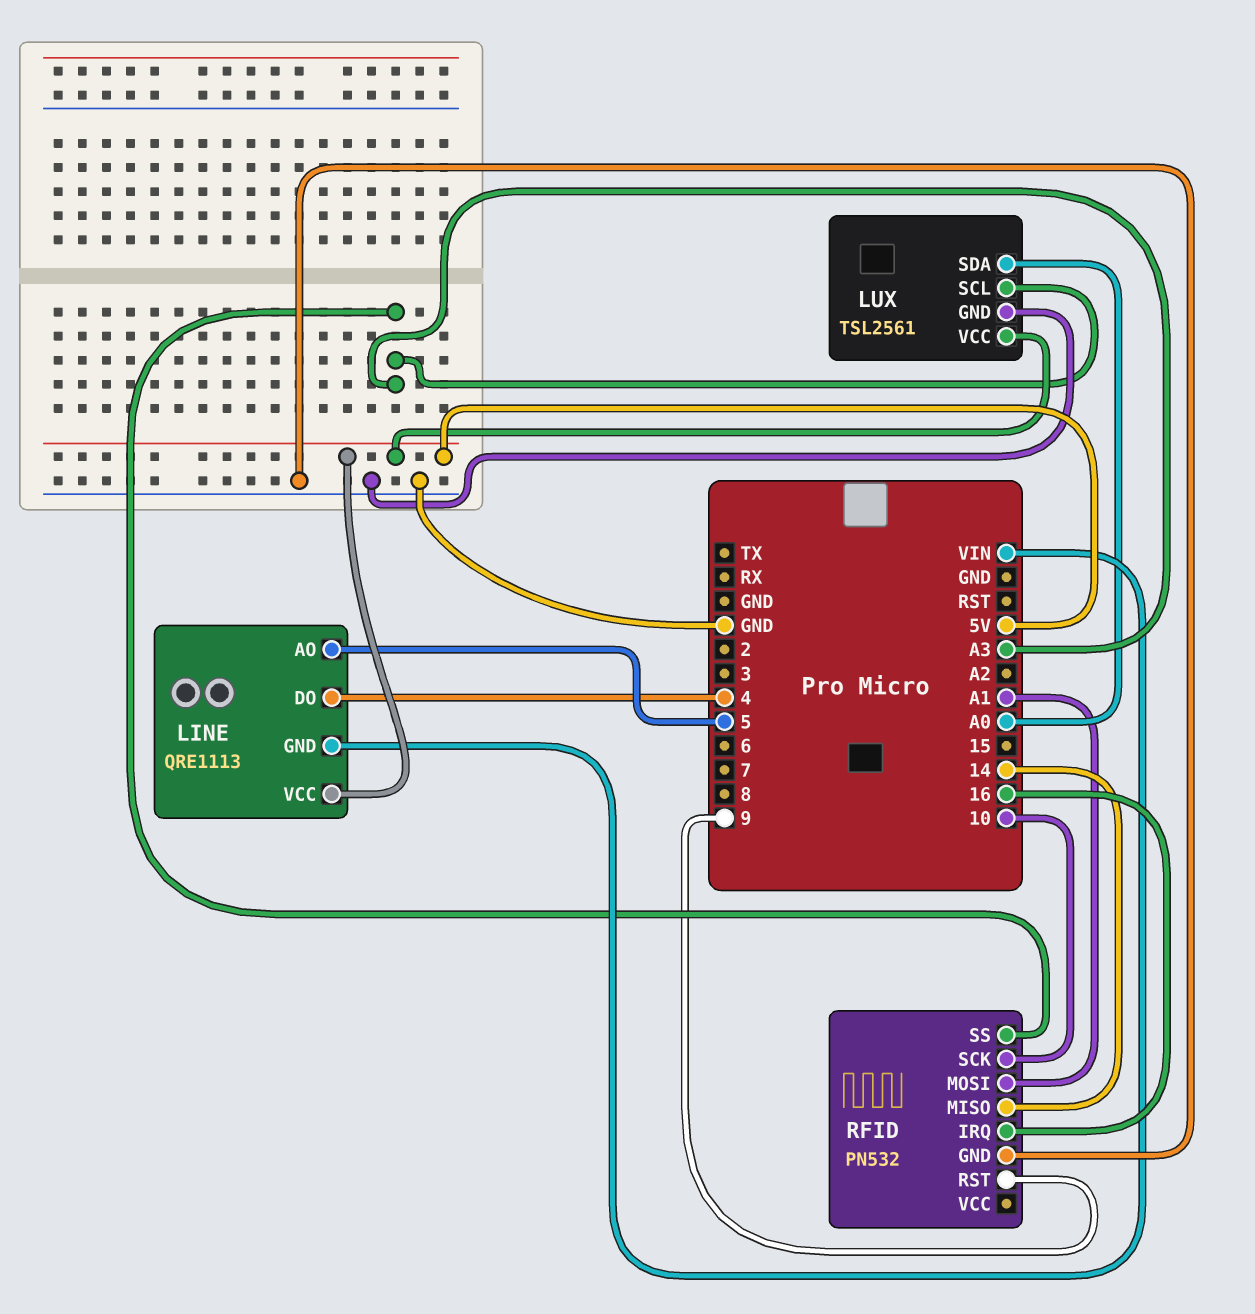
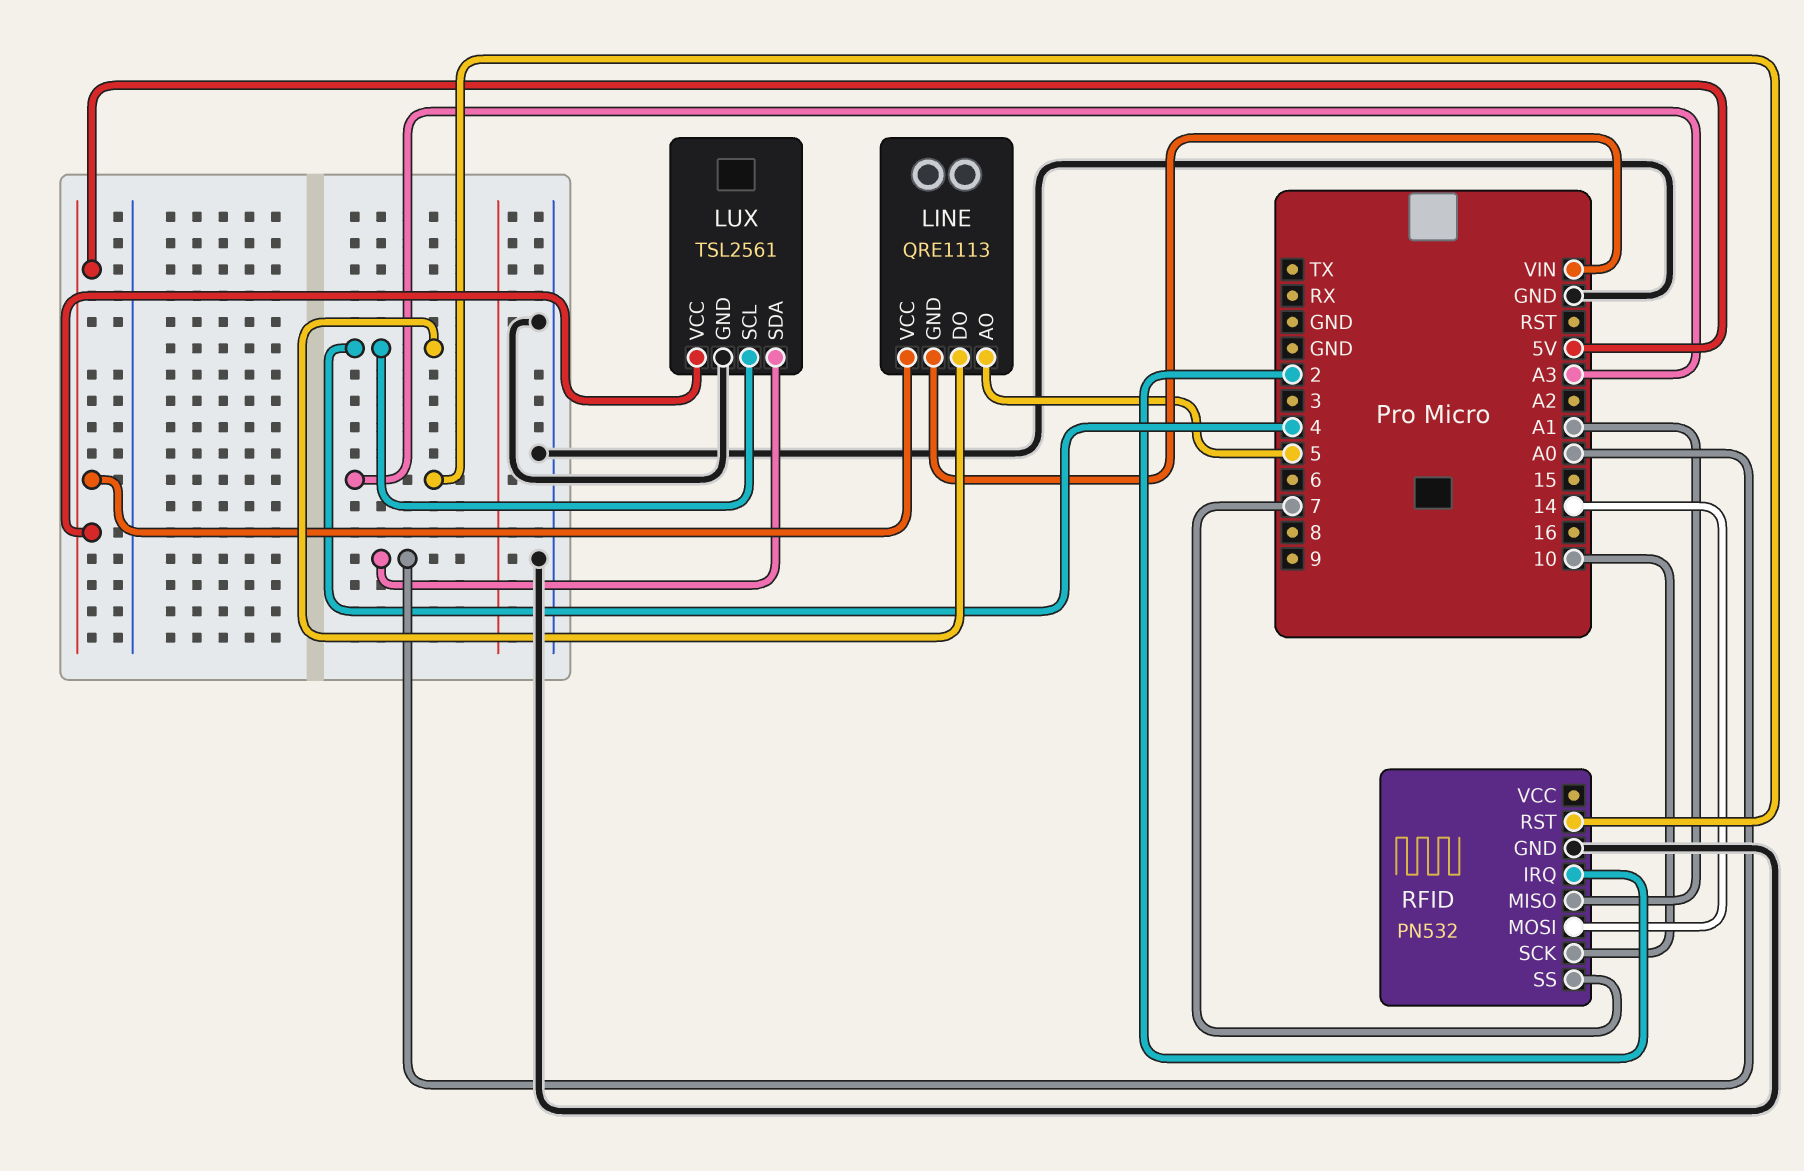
LUX pin SCL: A3 -> 4
RFID pin IRQ: 16 -> 2
RFID pin MISO: 14 -> A1
RFID pin MOSI: A1 -> 14
RFID pin RST: 9 -> A3
RFID pin SS: A3 -> 7

